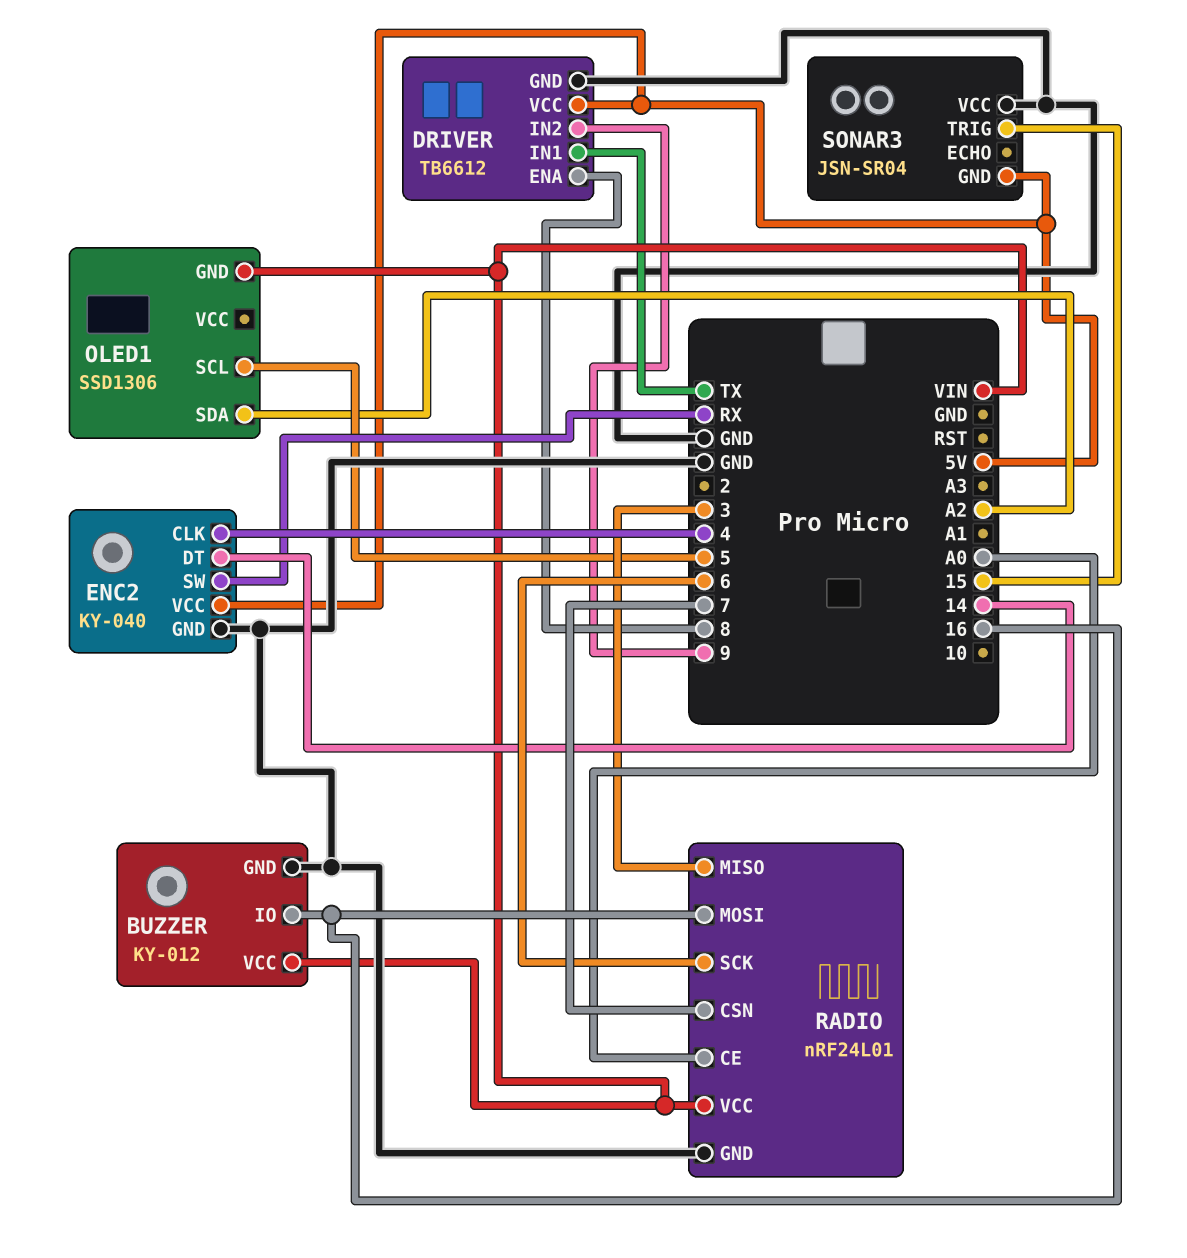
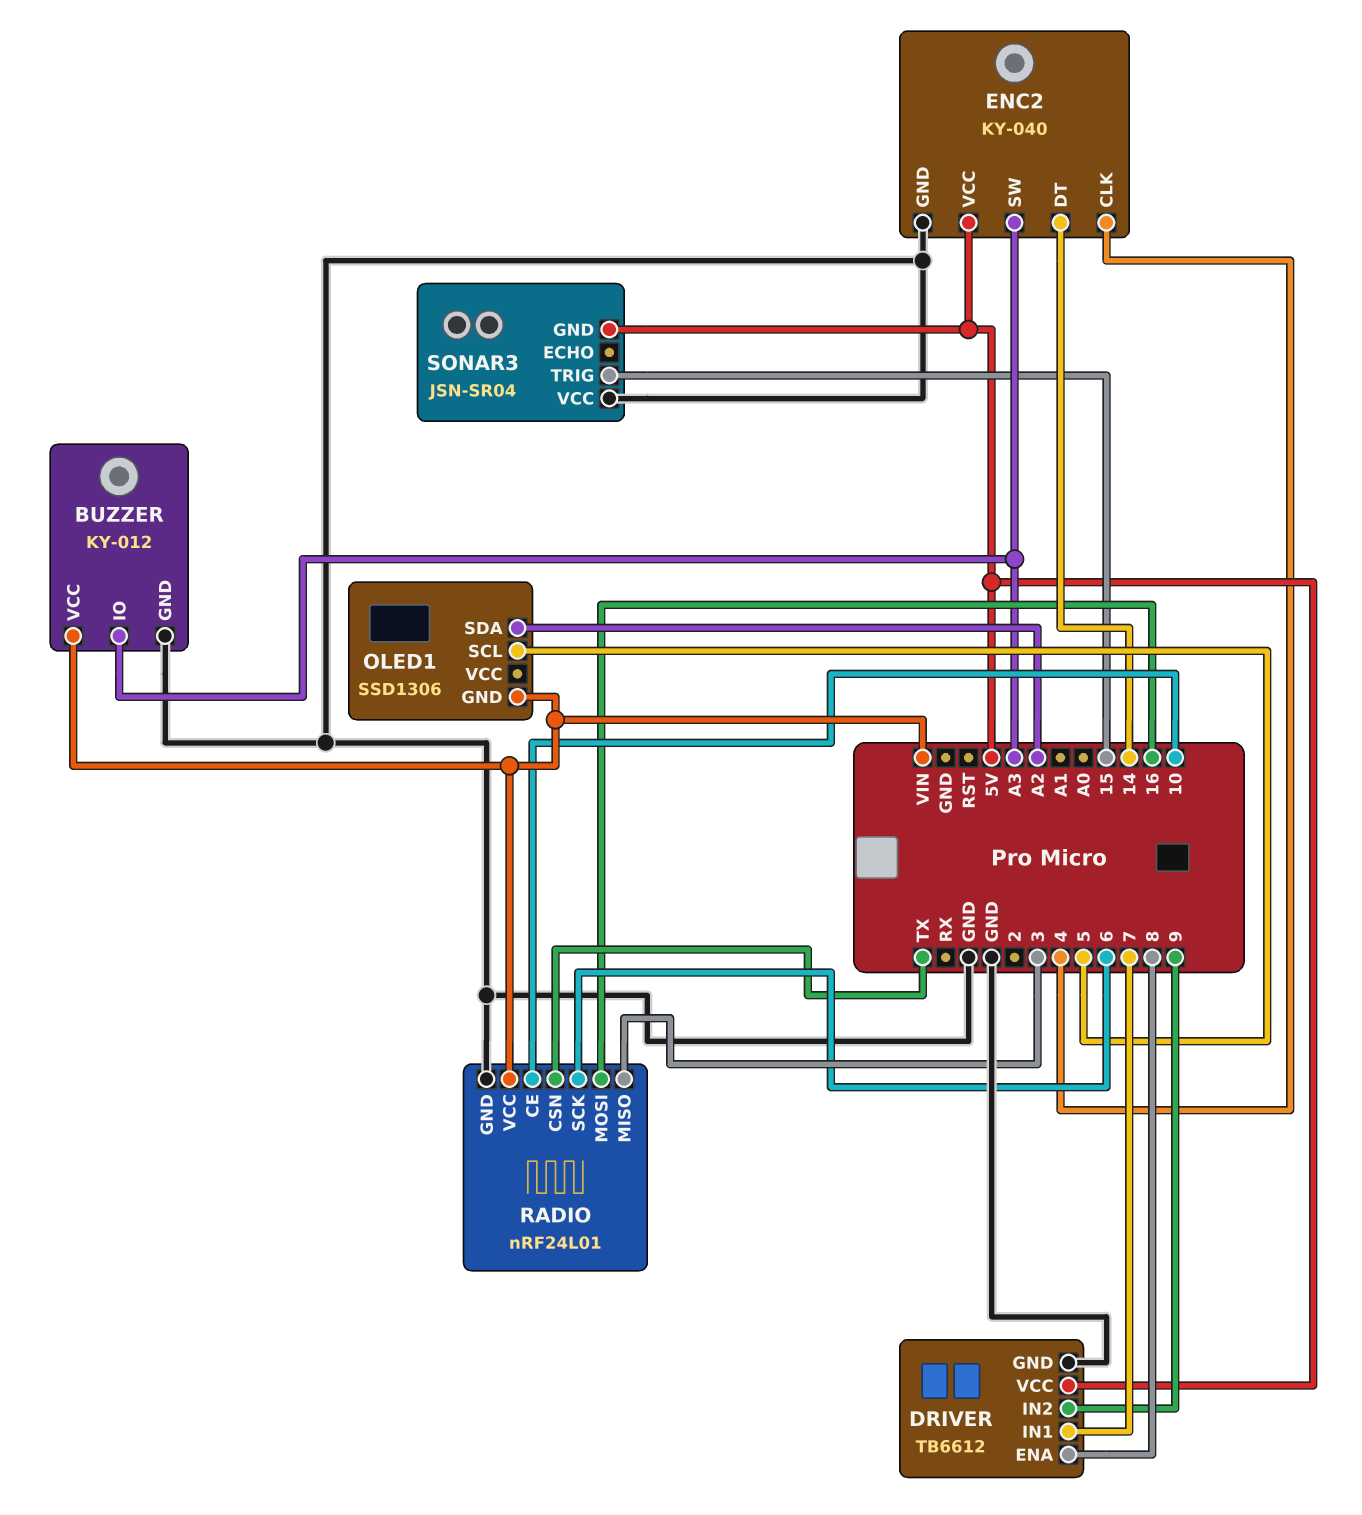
BUZZER pin IO: 16 -> A3
DRIVER pin IN1: TX -> 7
ENC2 pin SW: RX -> A3
RADIO pin CE: A0 -> 10
RADIO pin CSN: 7 -> TX

